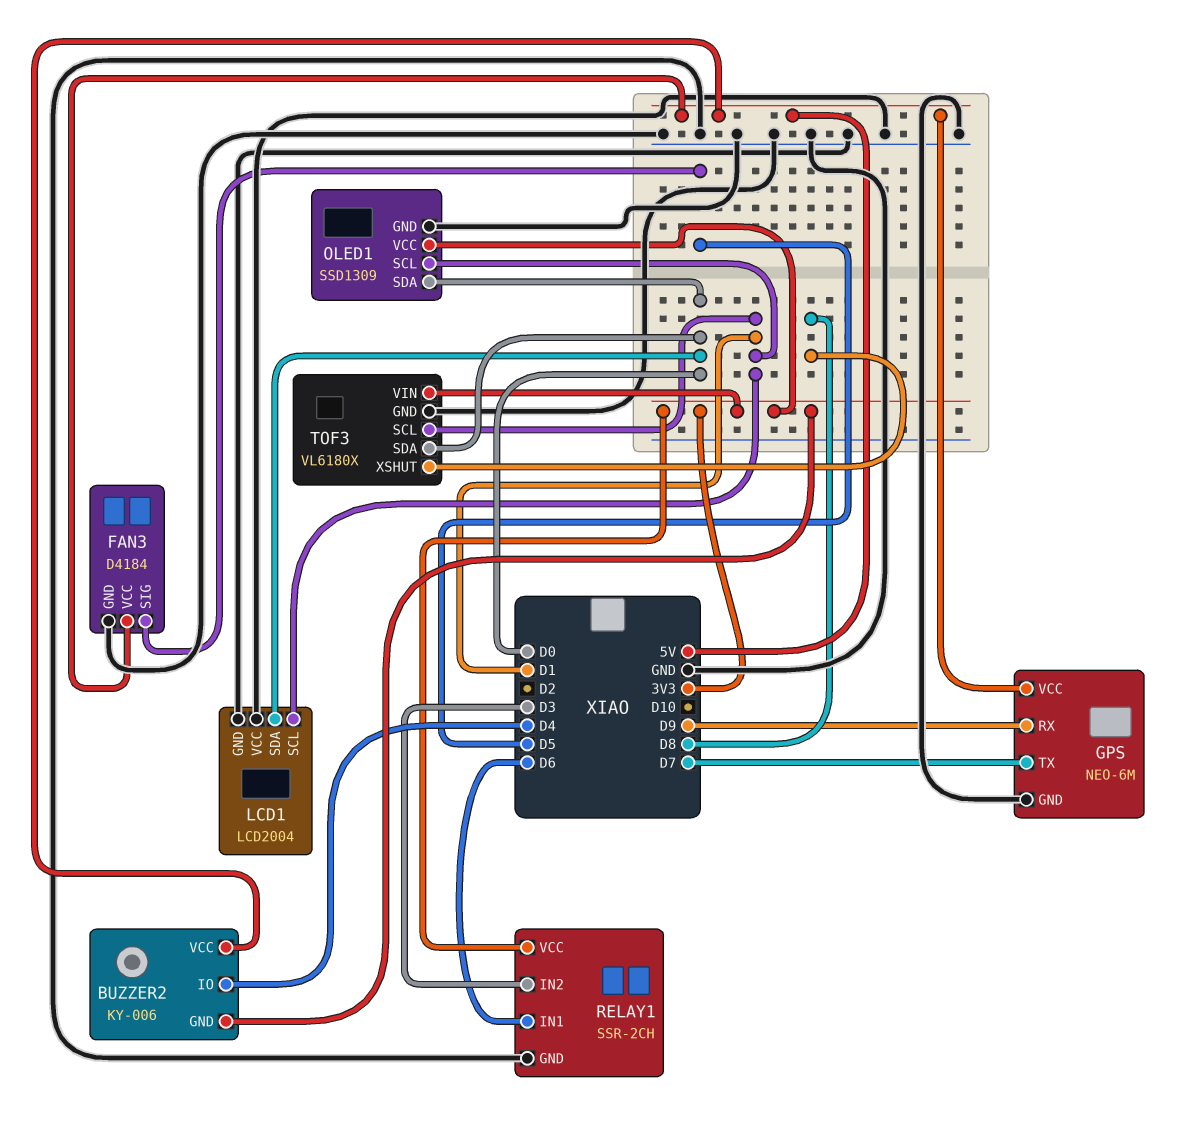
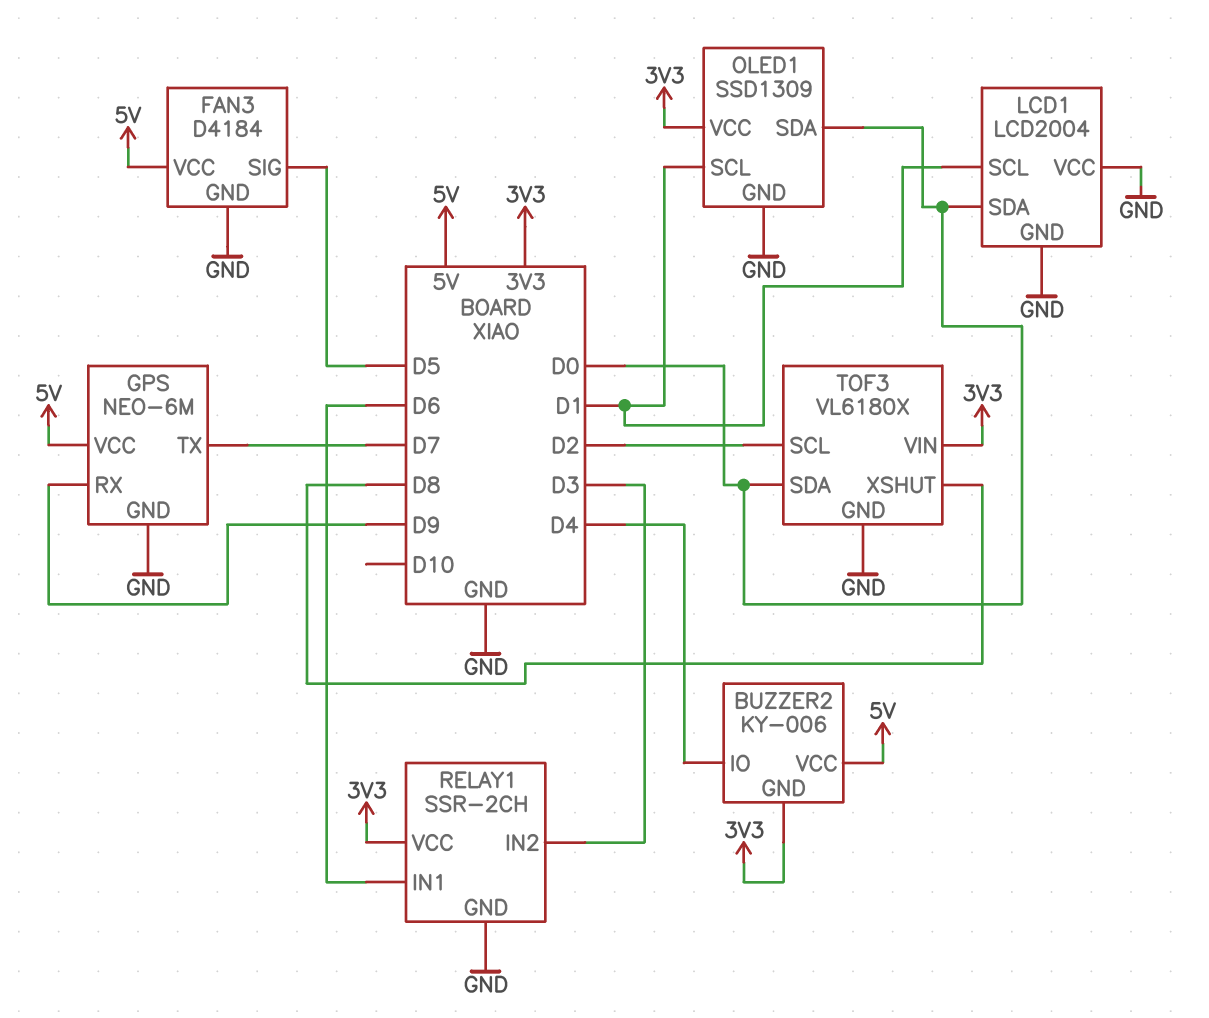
TOF3 pin SCL: D1 -> D2

